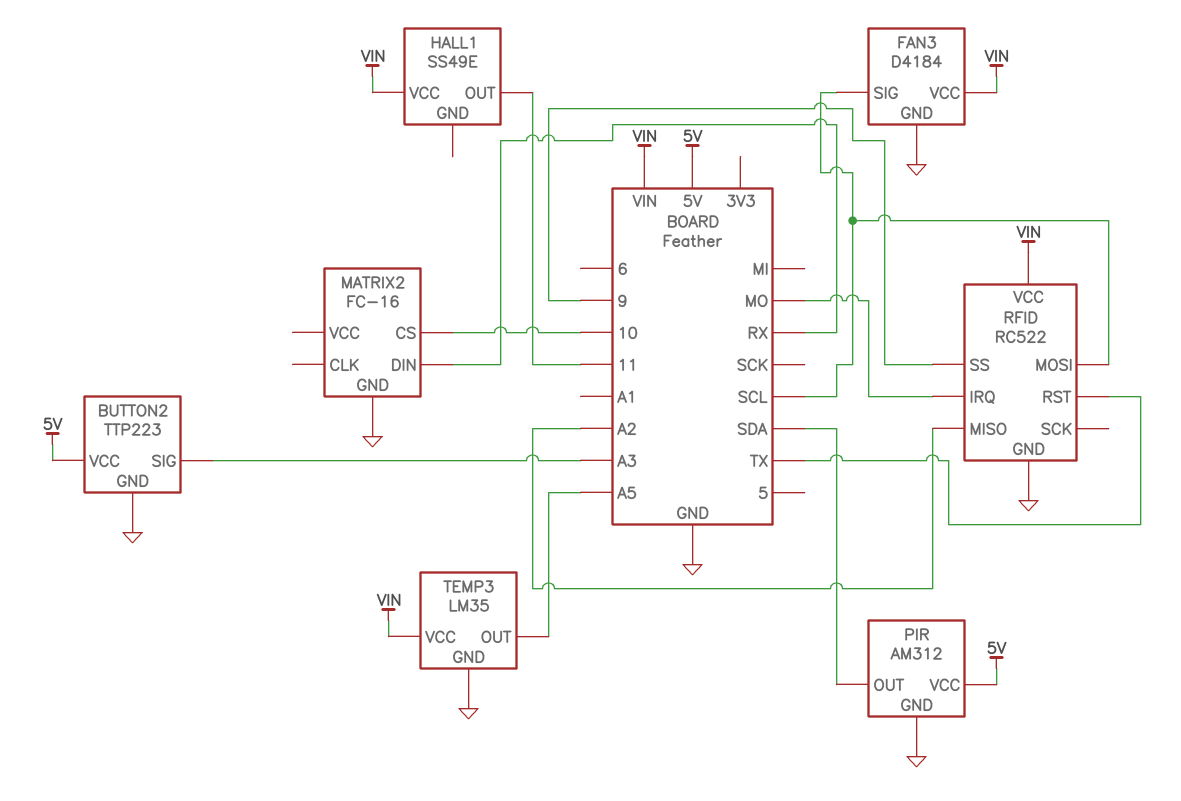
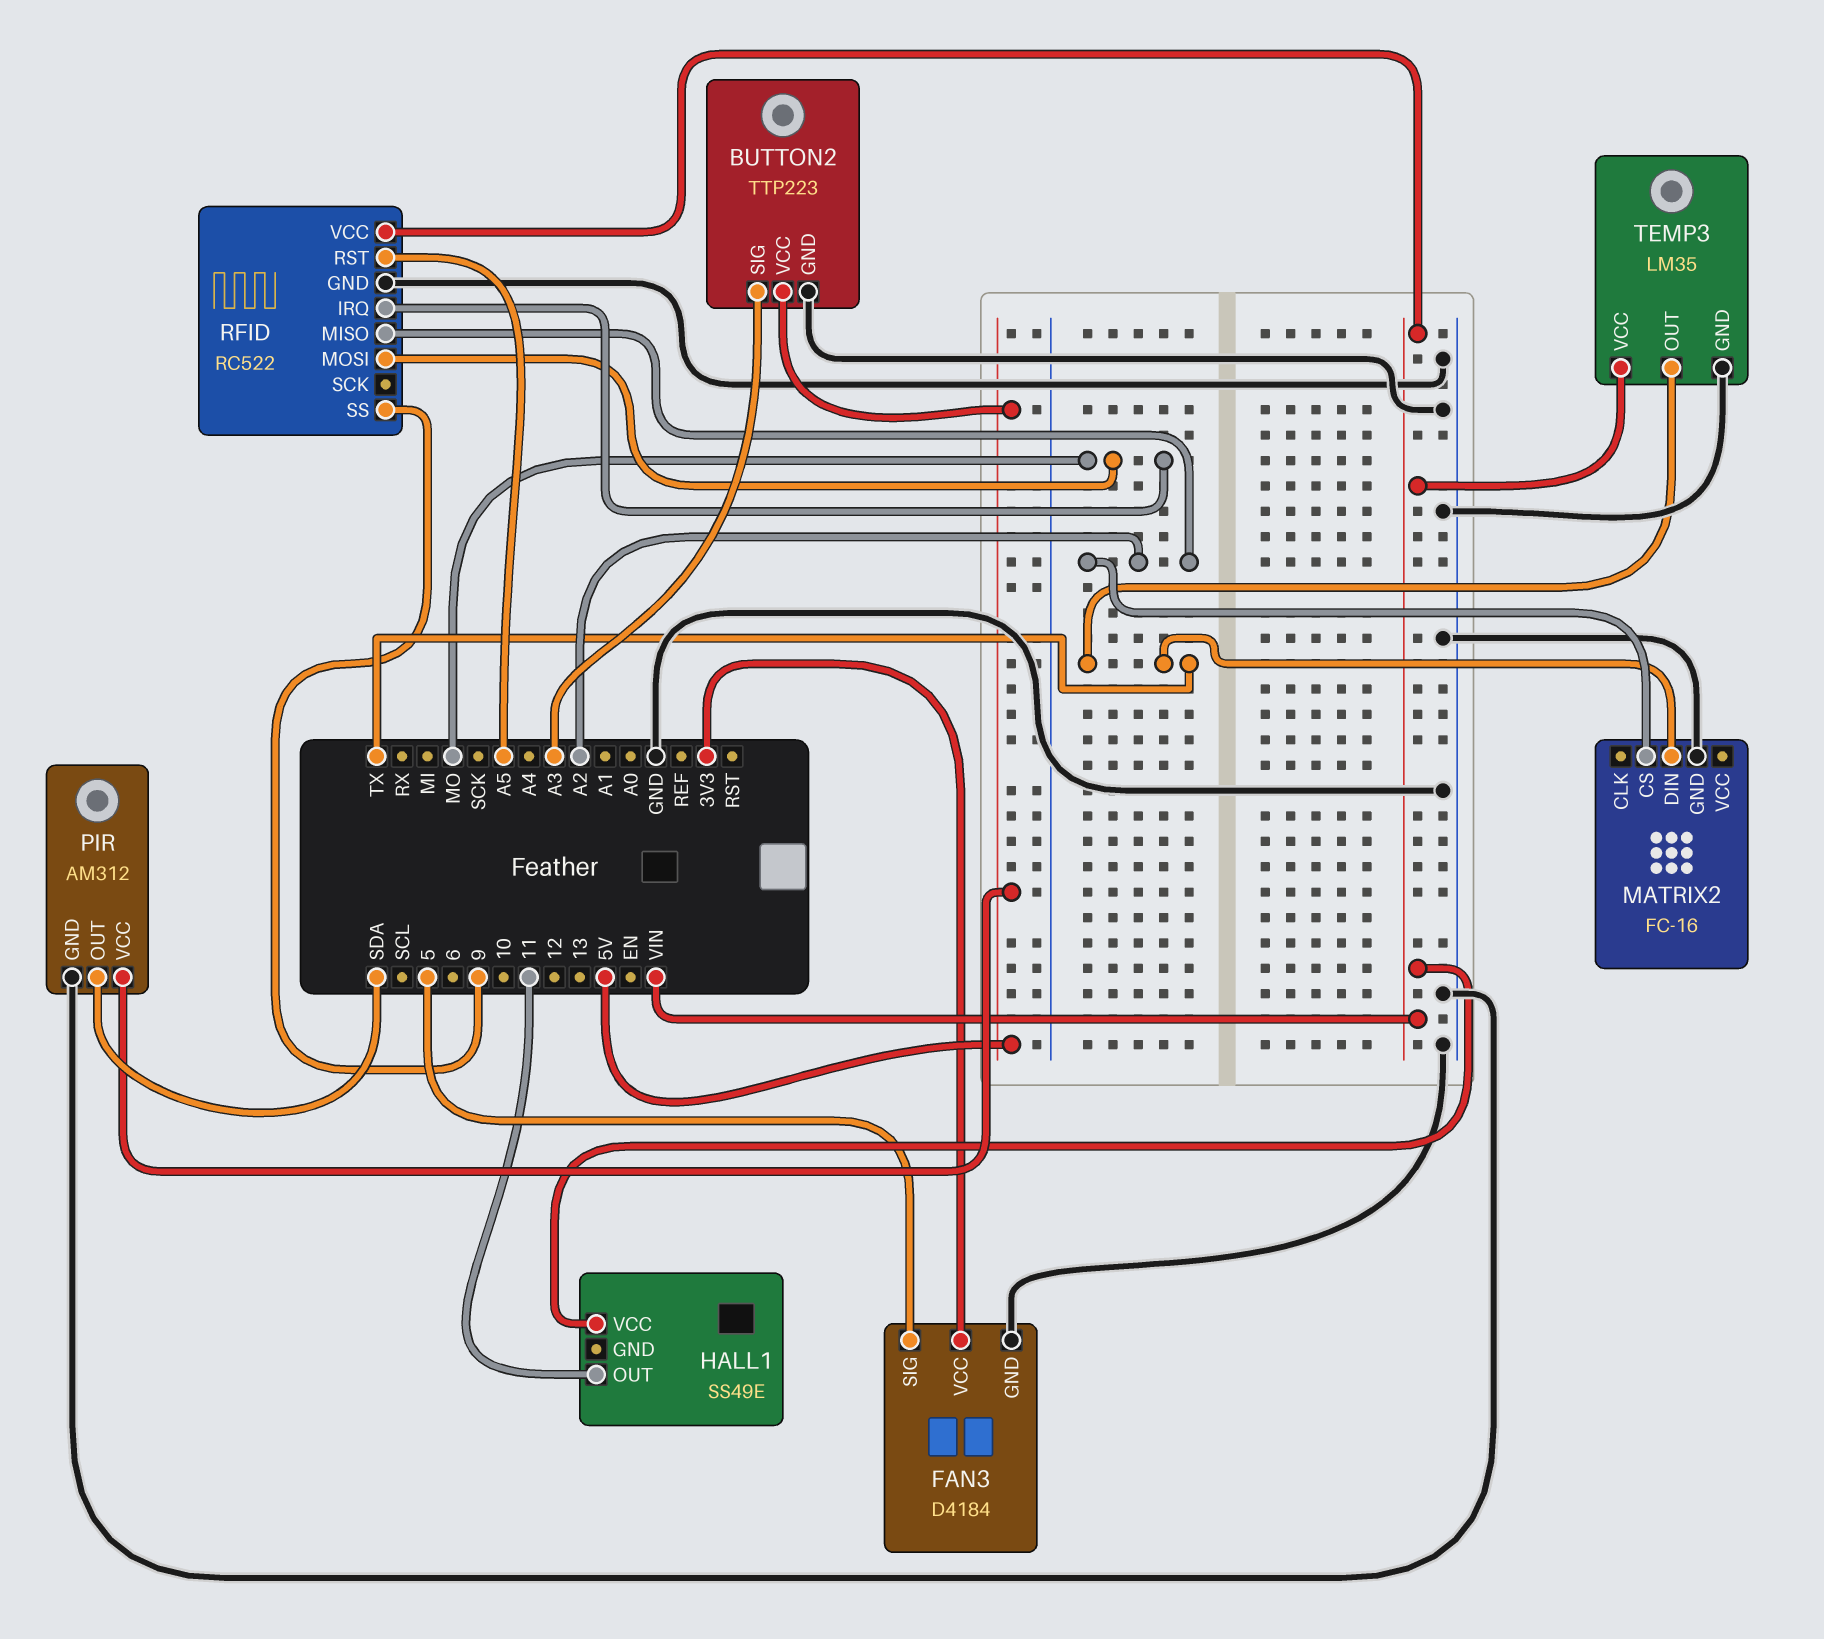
FAN3 pin SIG: SCL -> 5
FAN3 pin VCC: VIN -> 3V3
MATRIX2 pin CS: 10 -> A2
MATRIX2 pin DIN: RX -> TX
RFID pin MOSI: SCL -> MO
RFID pin RST: TX -> A5
TEMP3 pin OUT: A5 -> TX

